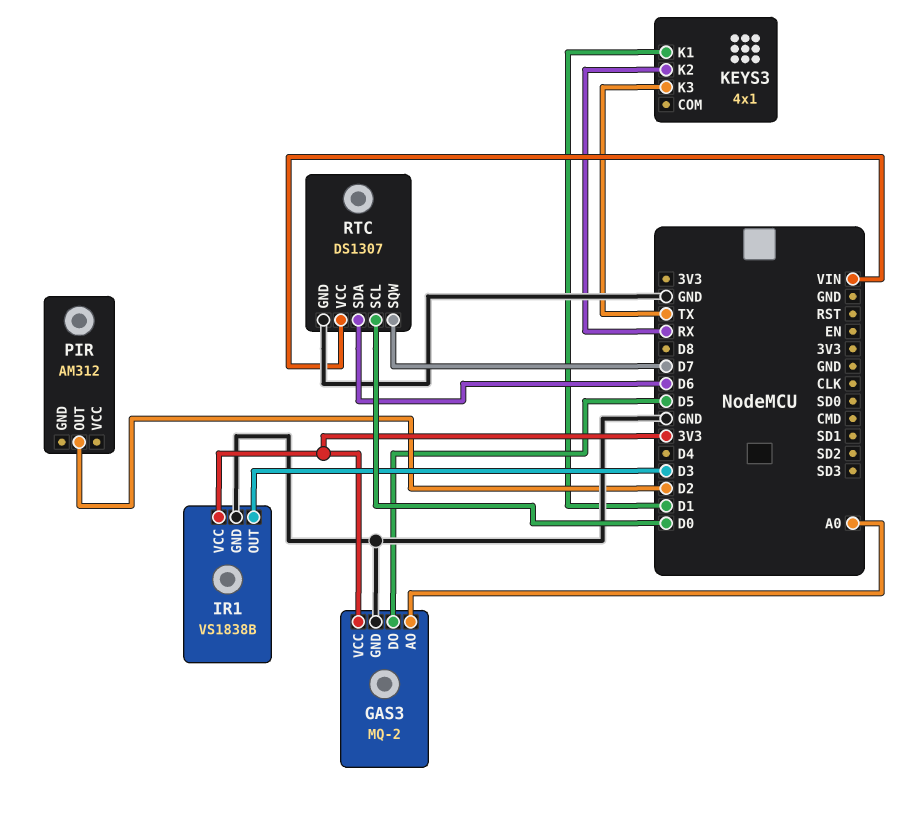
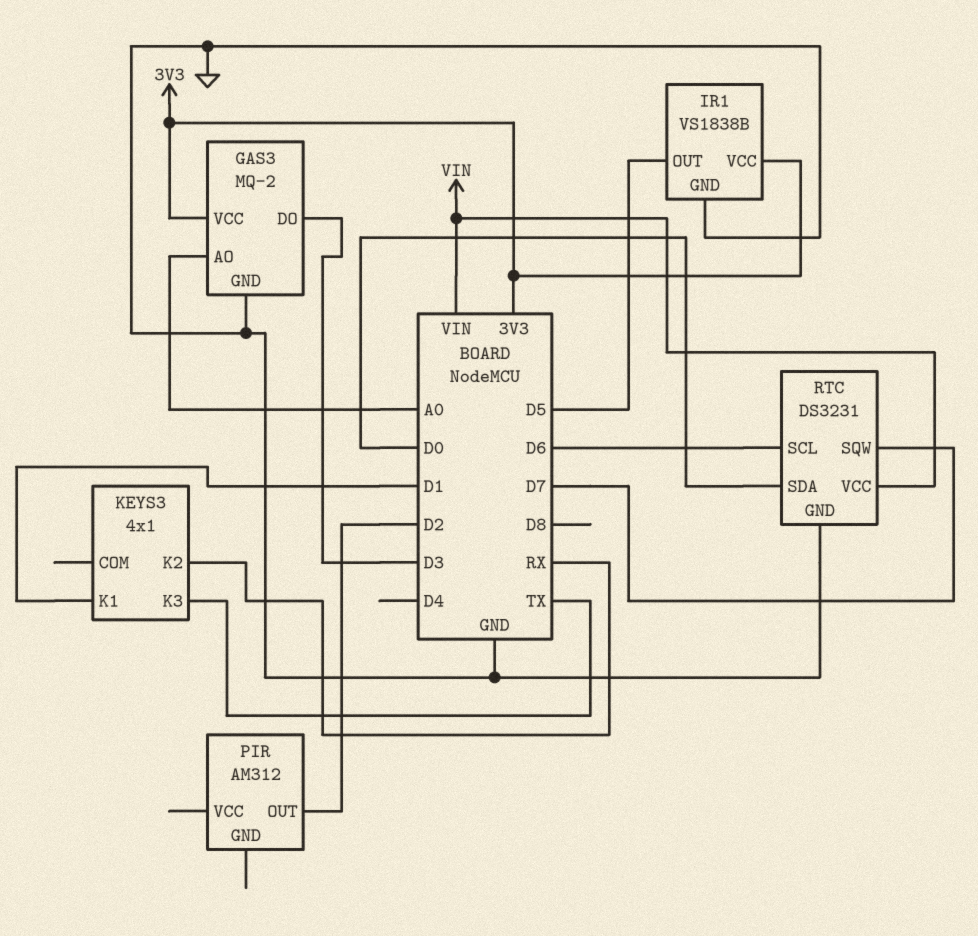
GAS3 pin DO: D5 -> D3
IR1 pin OUT: D3 -> D5
RTC: DS1307 -> DS3231
RTC pin SCL: D0 -> D6
RTC pin SDA: D6 -> D0

